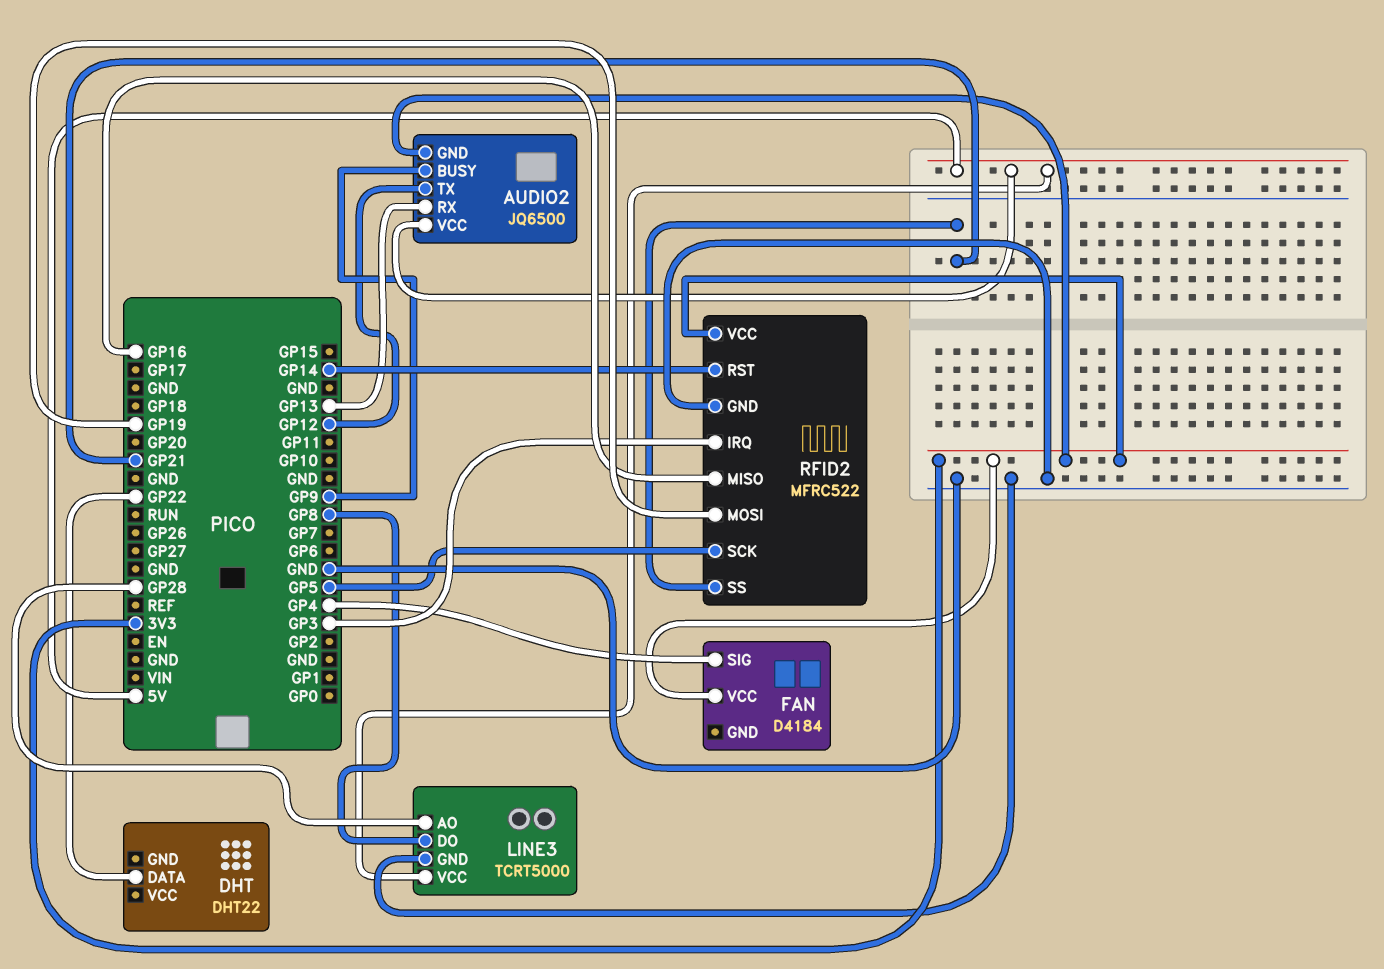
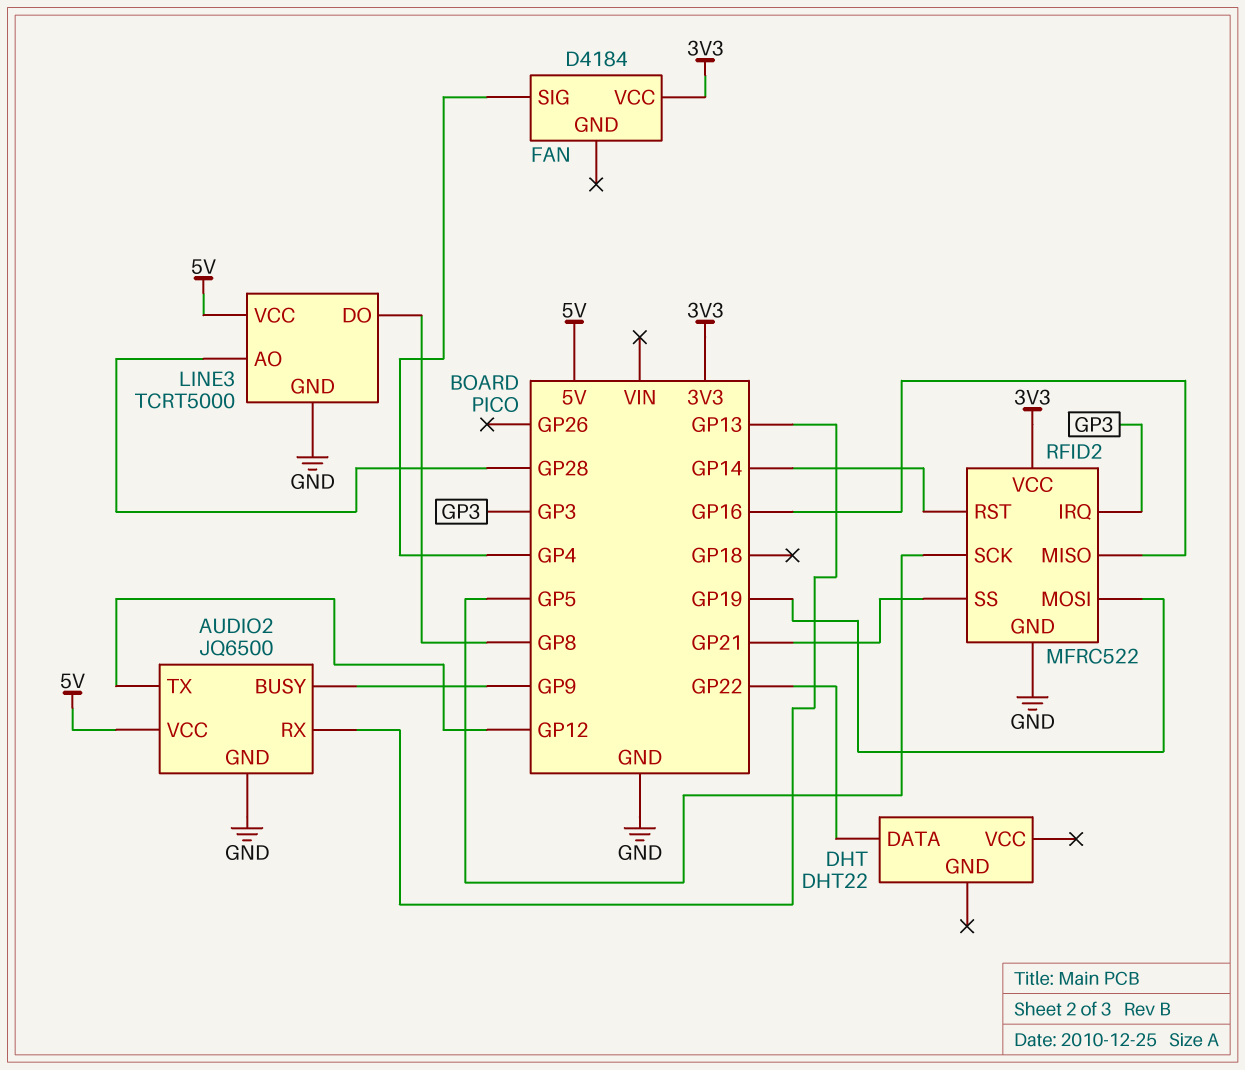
AUDIO2 pin GND: 3V3 -> GND

